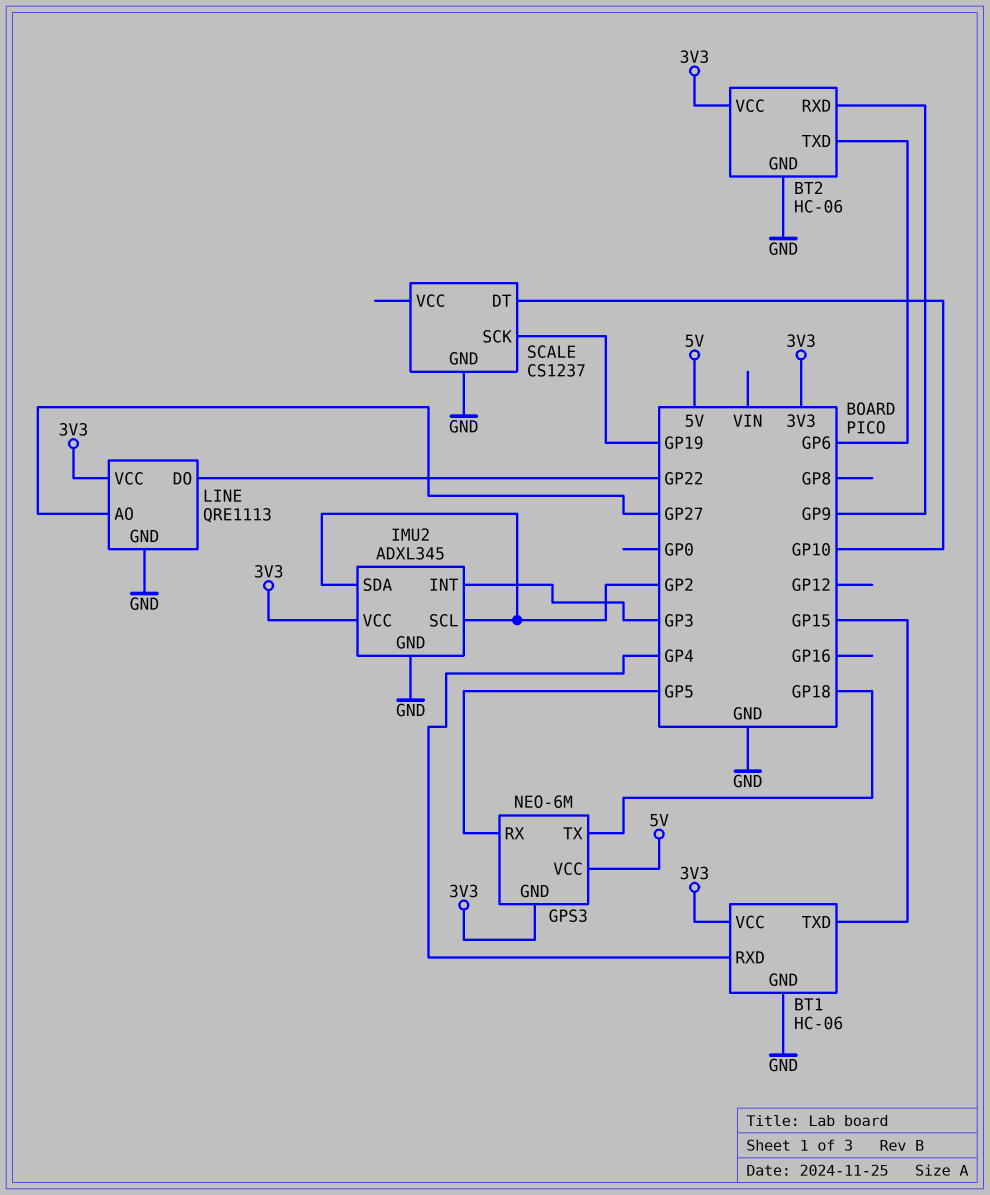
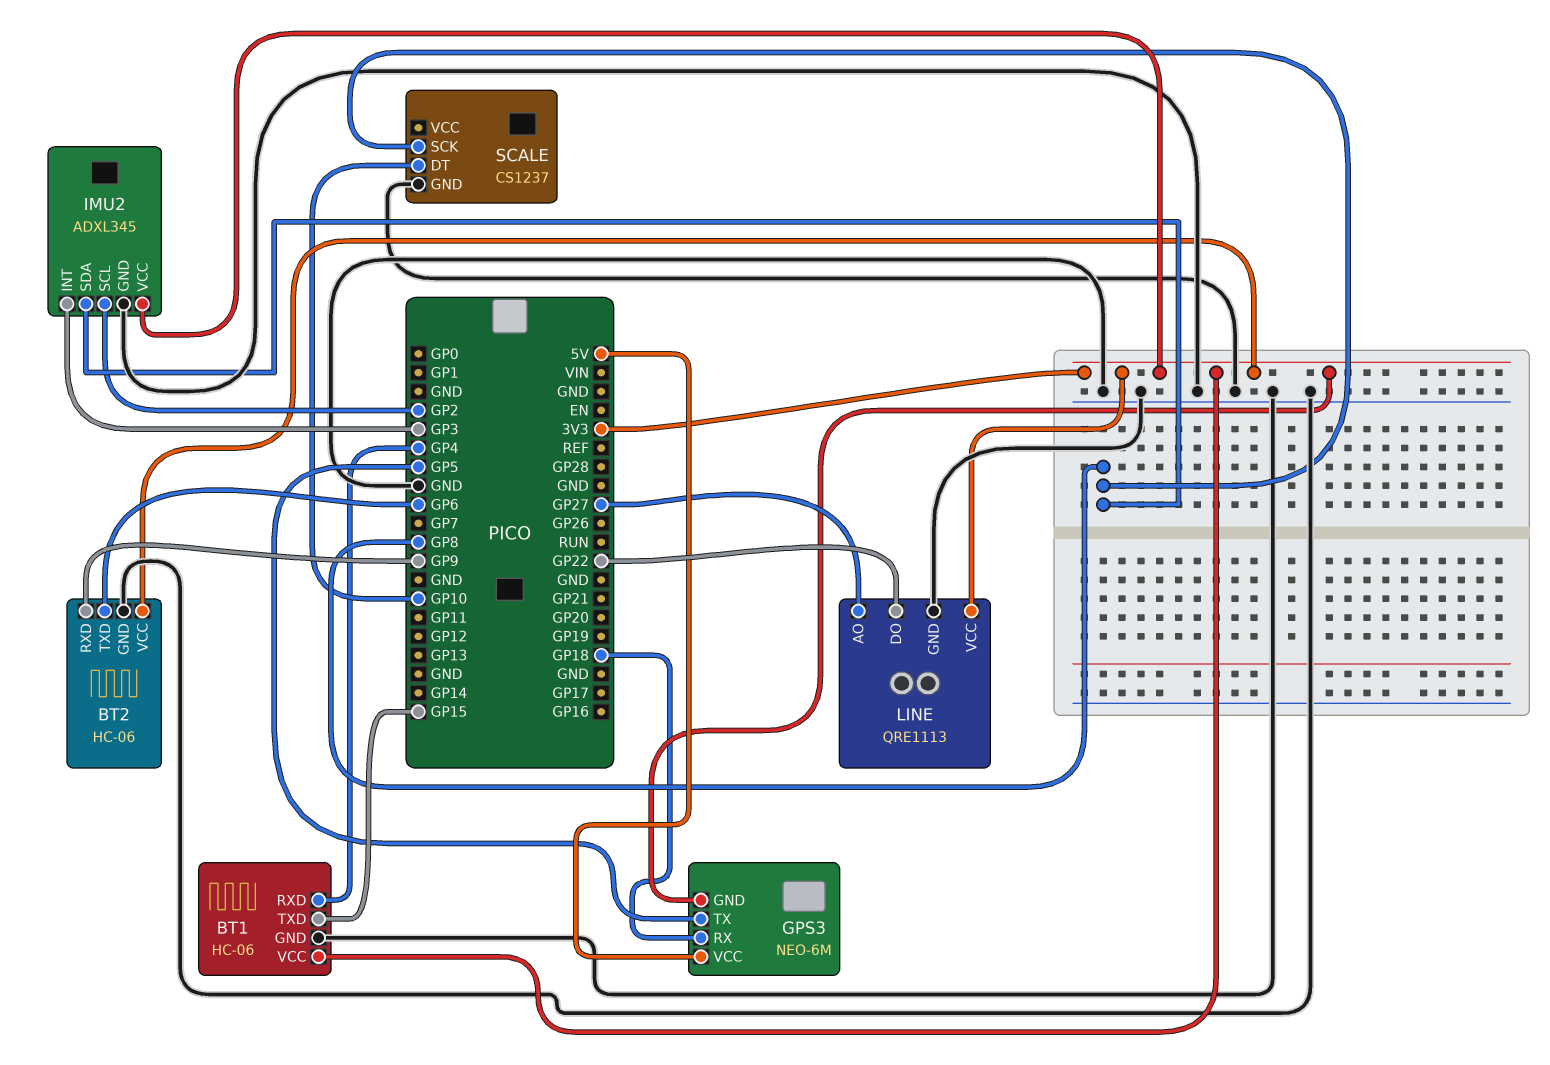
GPS3 pin RX: GP5 -> GP18
GPS3 pin TX: GP18 -> GP5
IMU2 pin SDA: GP2 -> GP8
SCALE pin SCK: GP19 -> GP8

